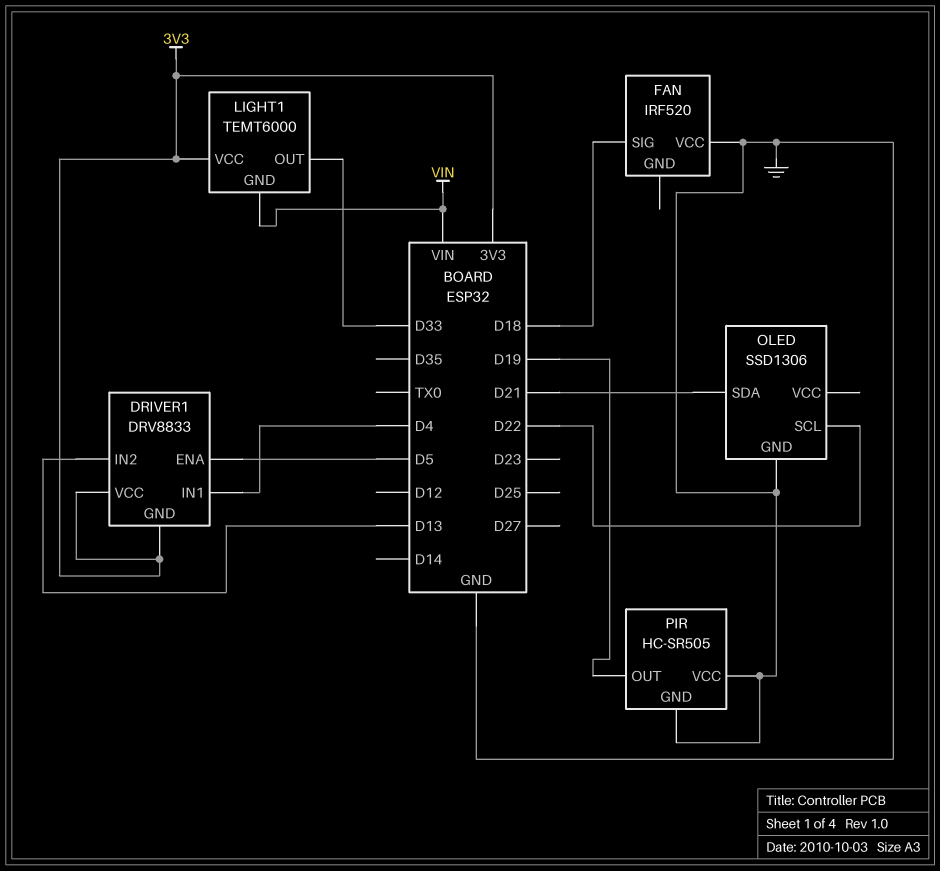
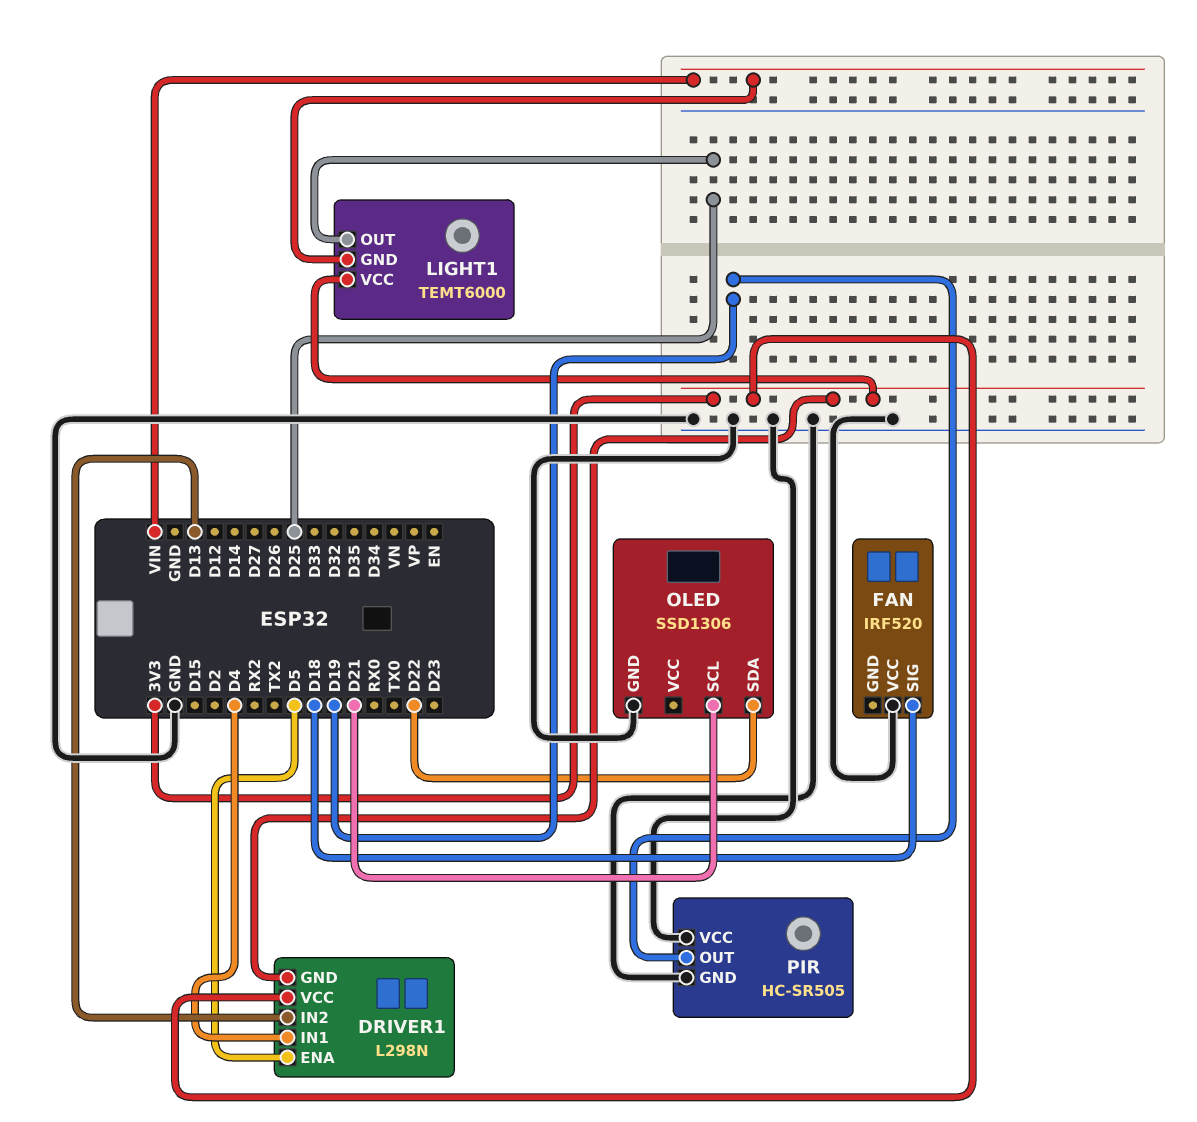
DRIVER1: DRV8833 -> L298N
LIGHT1 pin OUT: D33 -> D25
OLED pin SCL: D22 -> D21
OLED pin SDA: D21 -> D22

